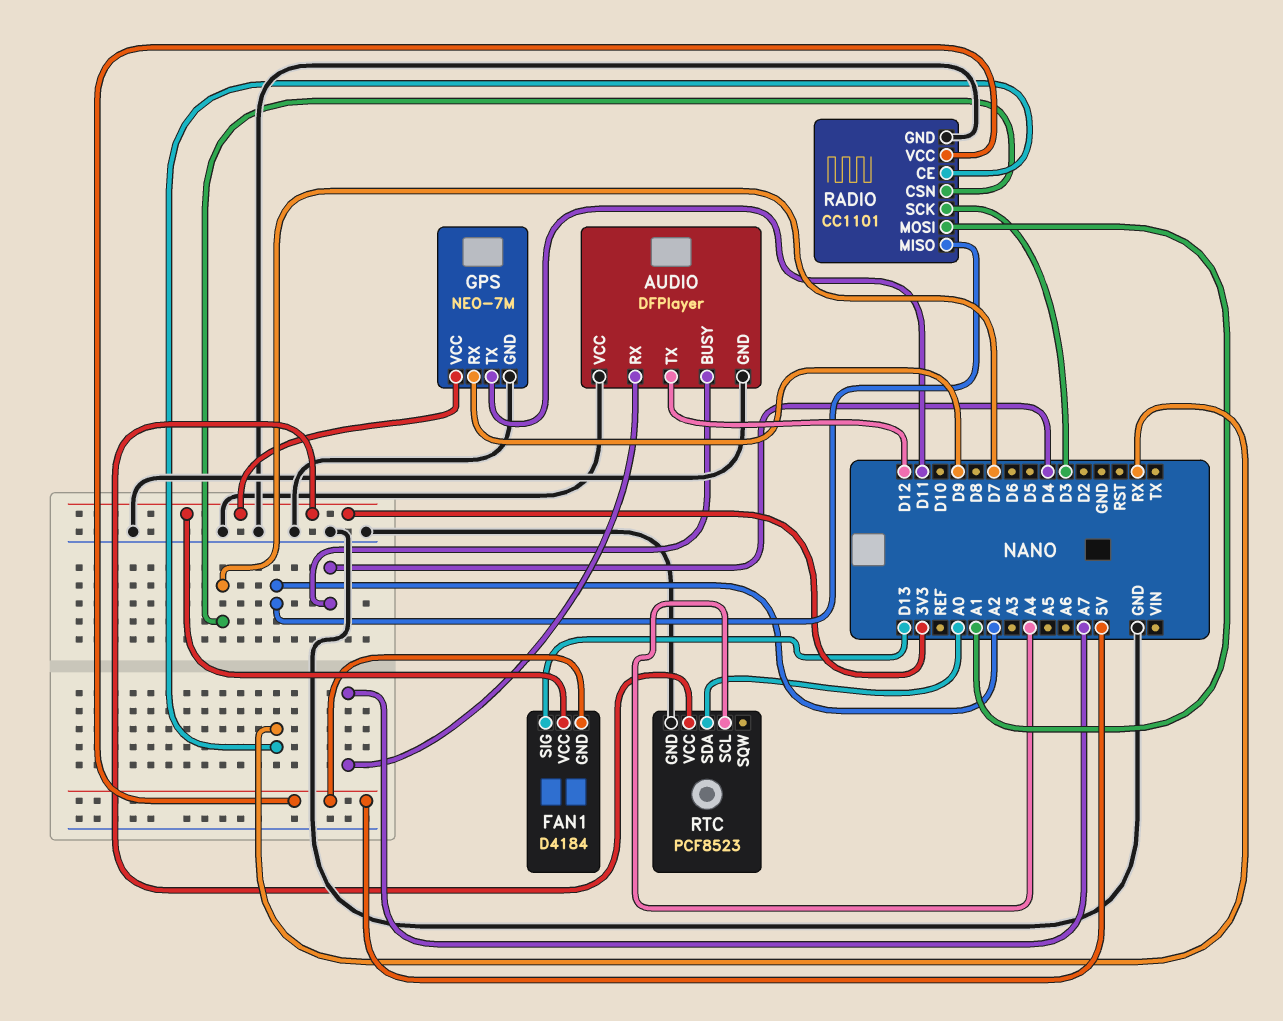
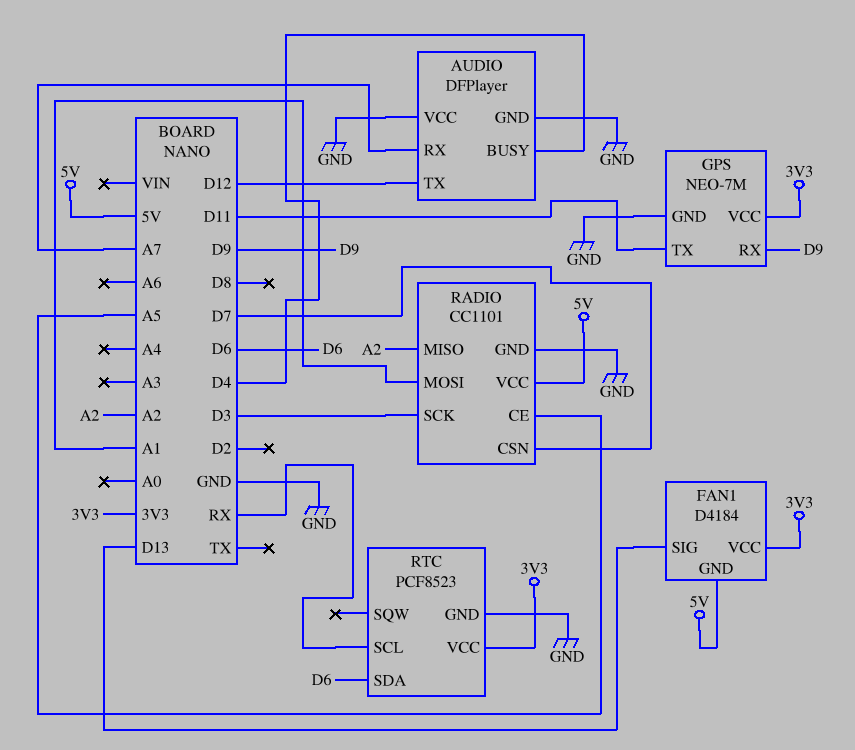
RADIO pin CE: RX -> A5
RTC pin SCL: A4 -> RX
RTC pin SDA: A0 -> D6

